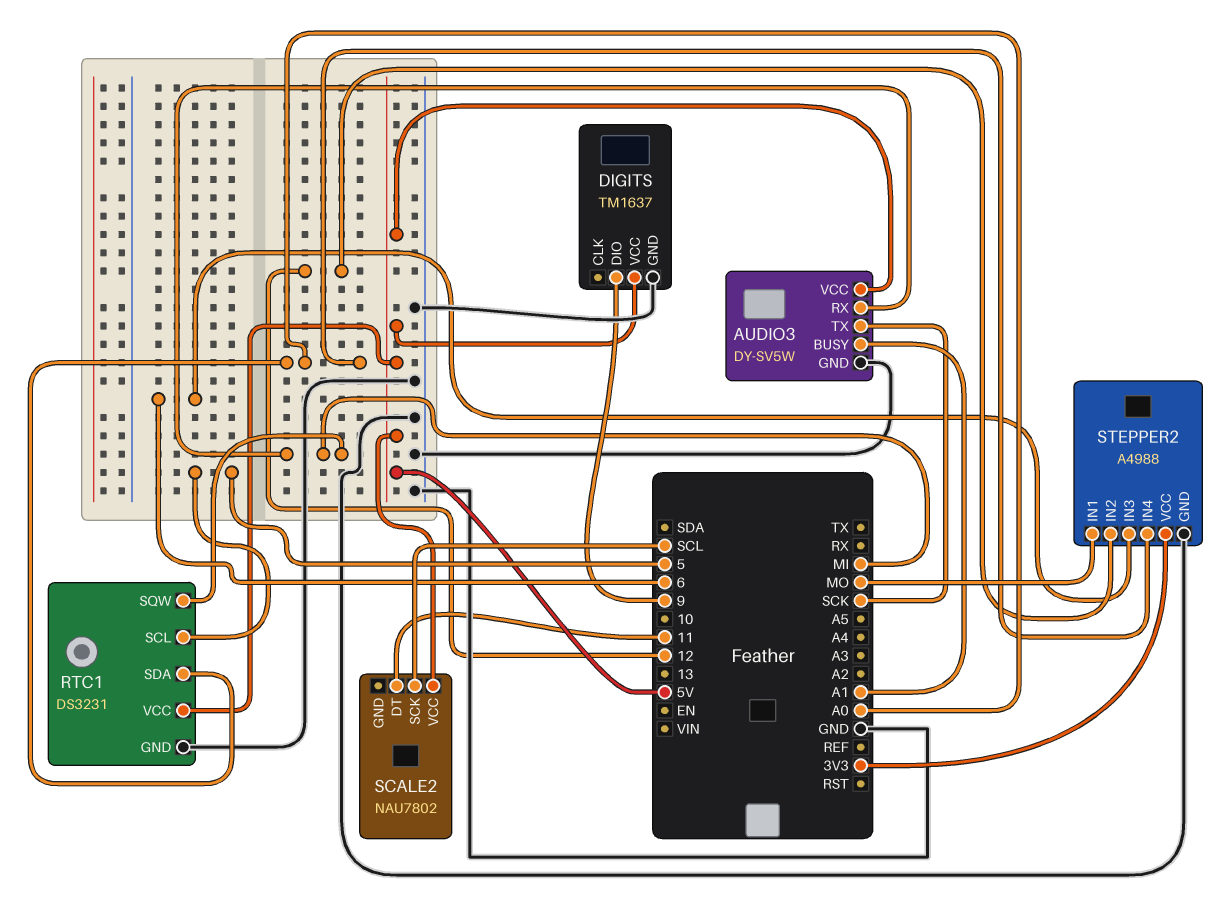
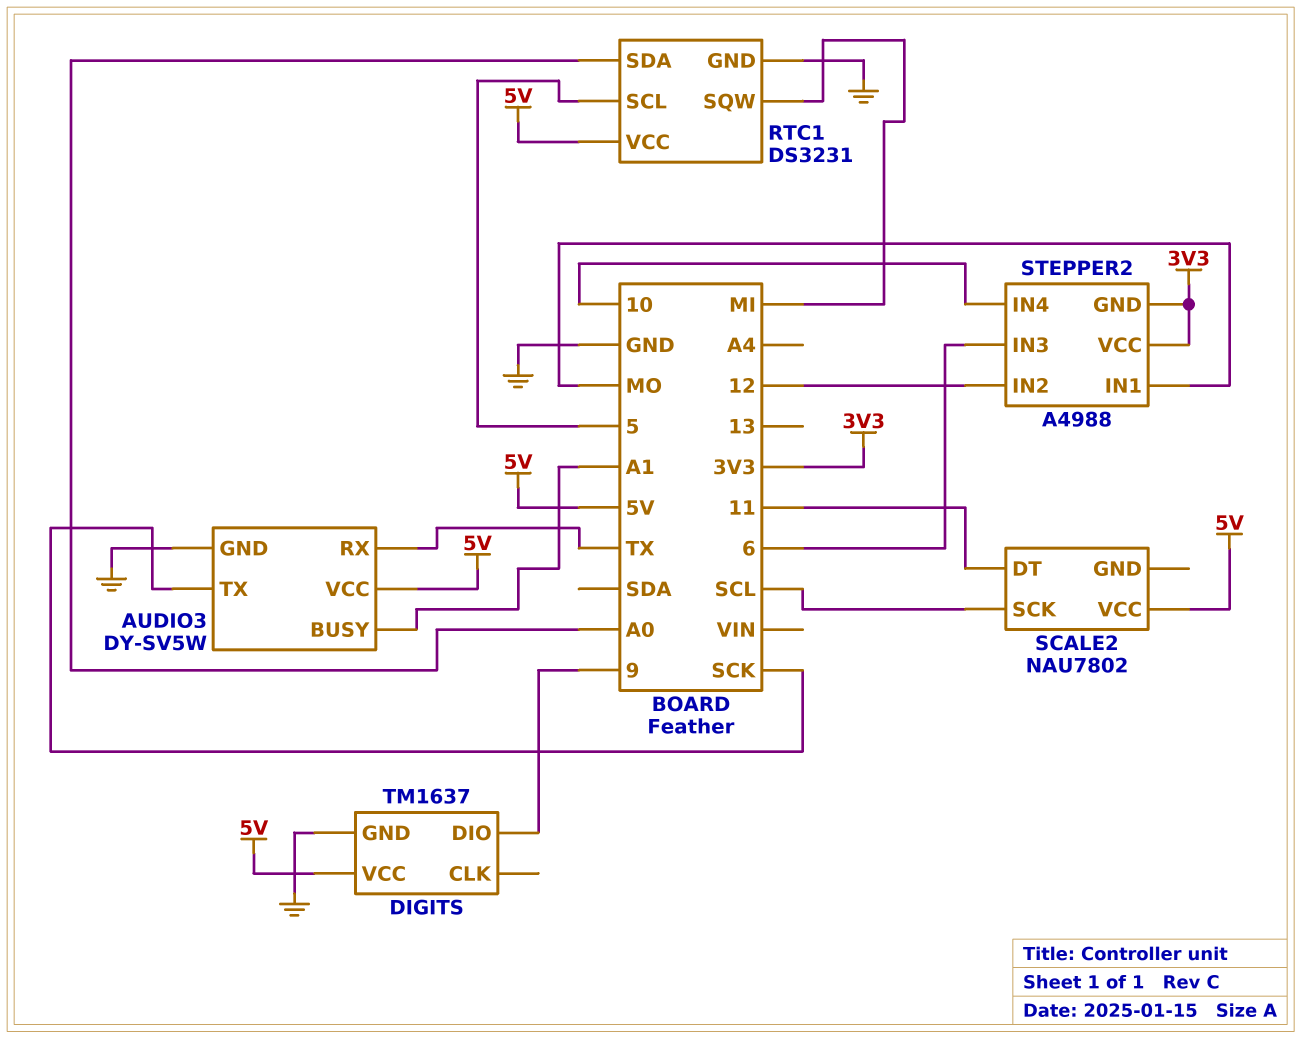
AUDIO3 pin RX: MI -> TX
STEPPER2 pin GND: GND -> 3V3
STEPPER2 pin IN4: A0 -> 10

